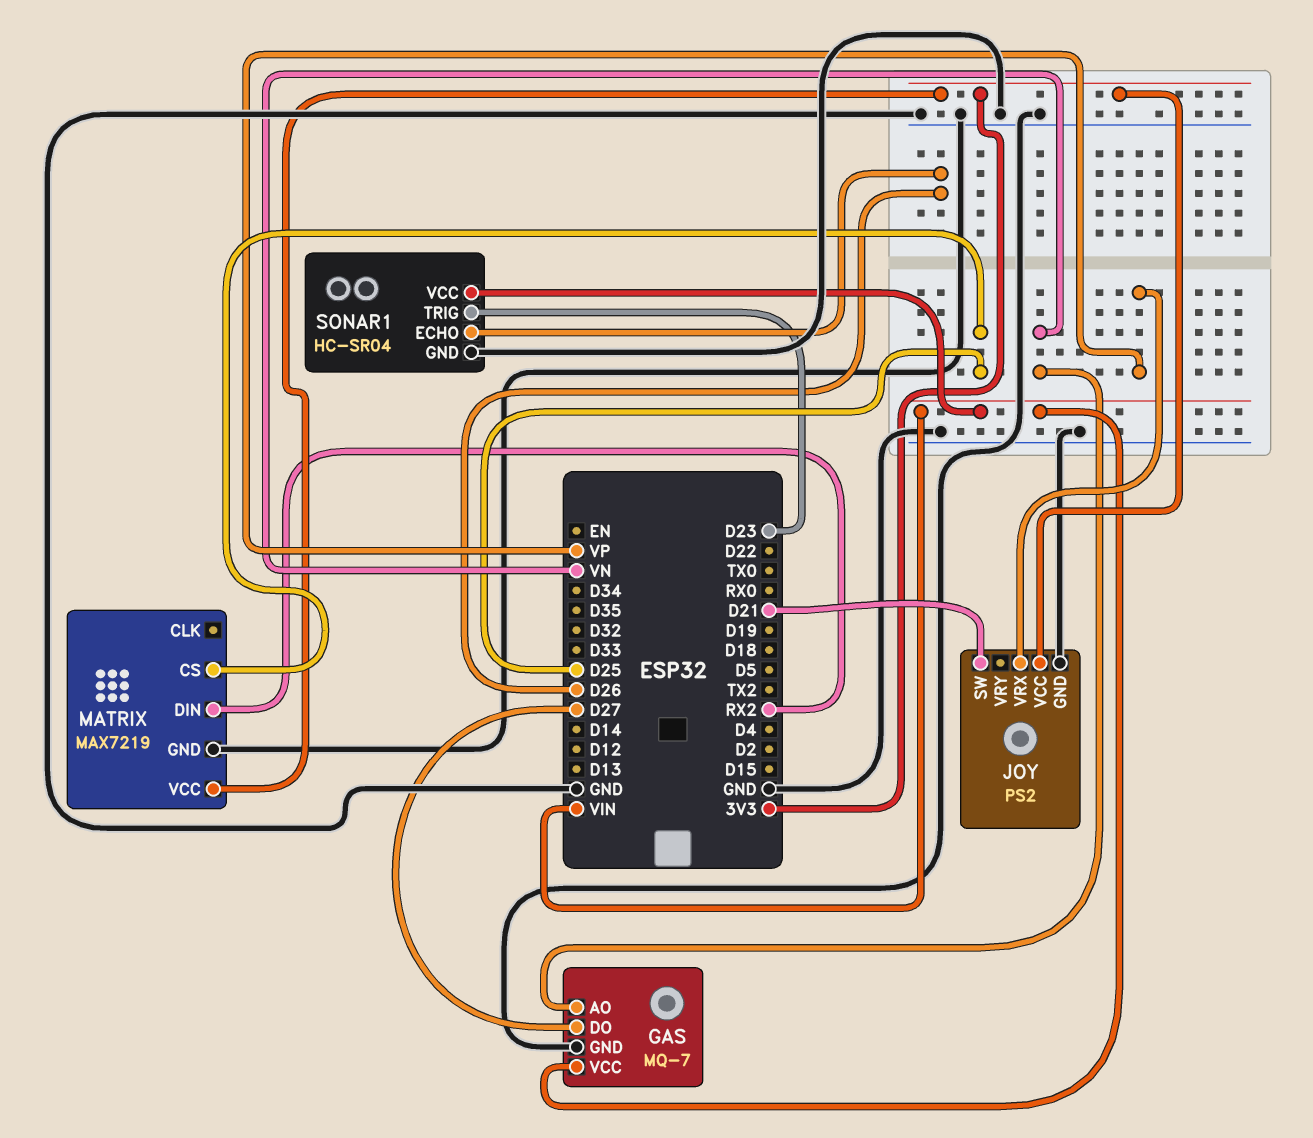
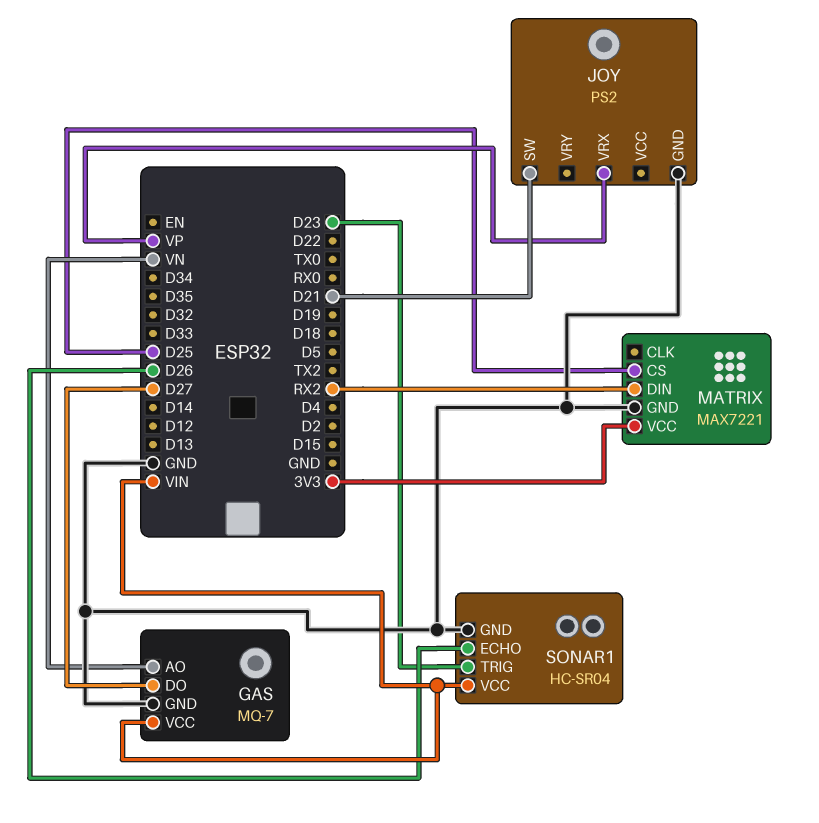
JOY pin VCC: 3V3 -> none
MATRIX: MAX7219 -> MAX7221

